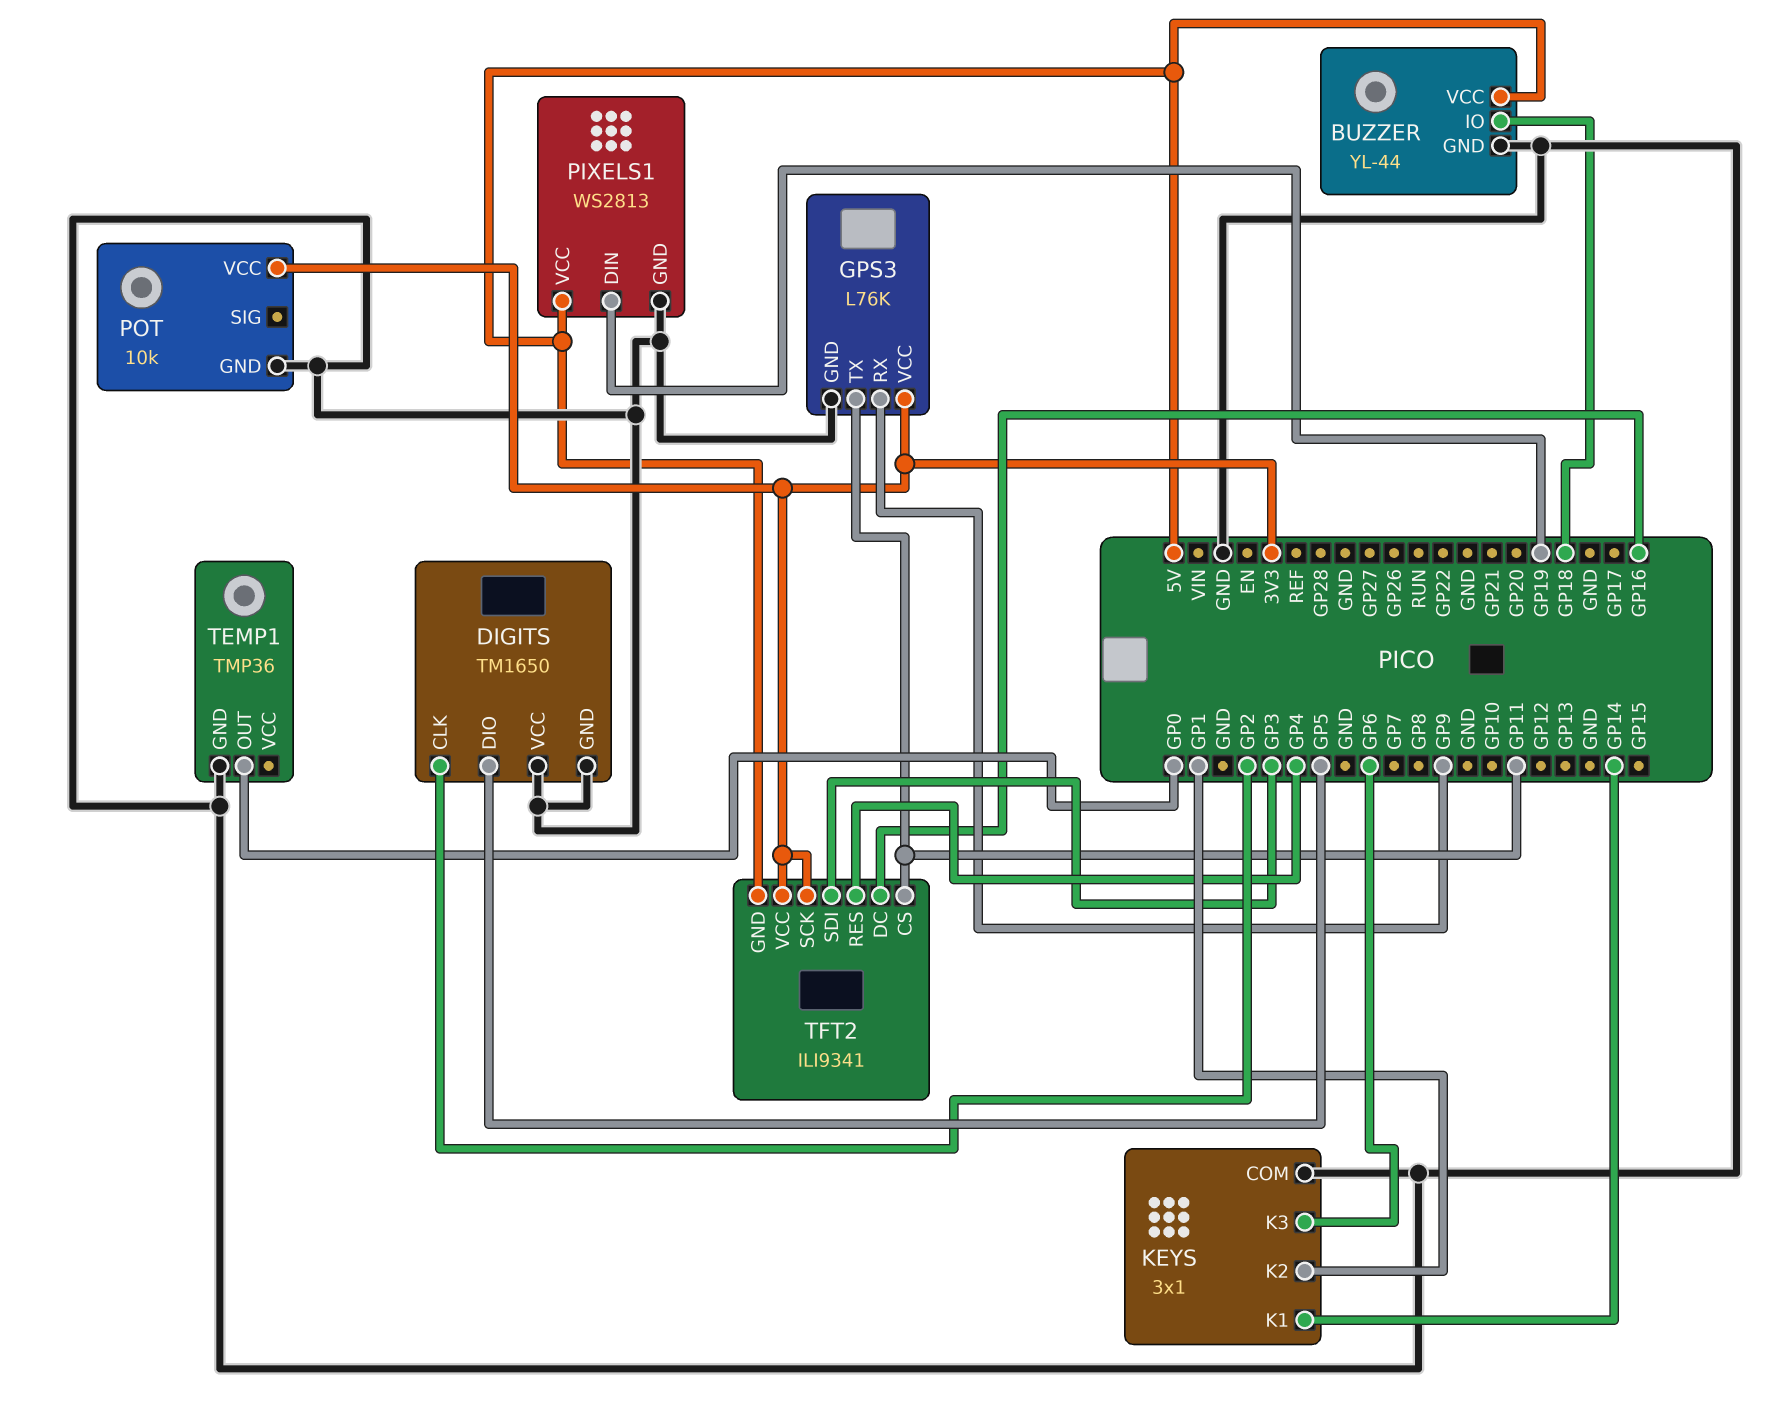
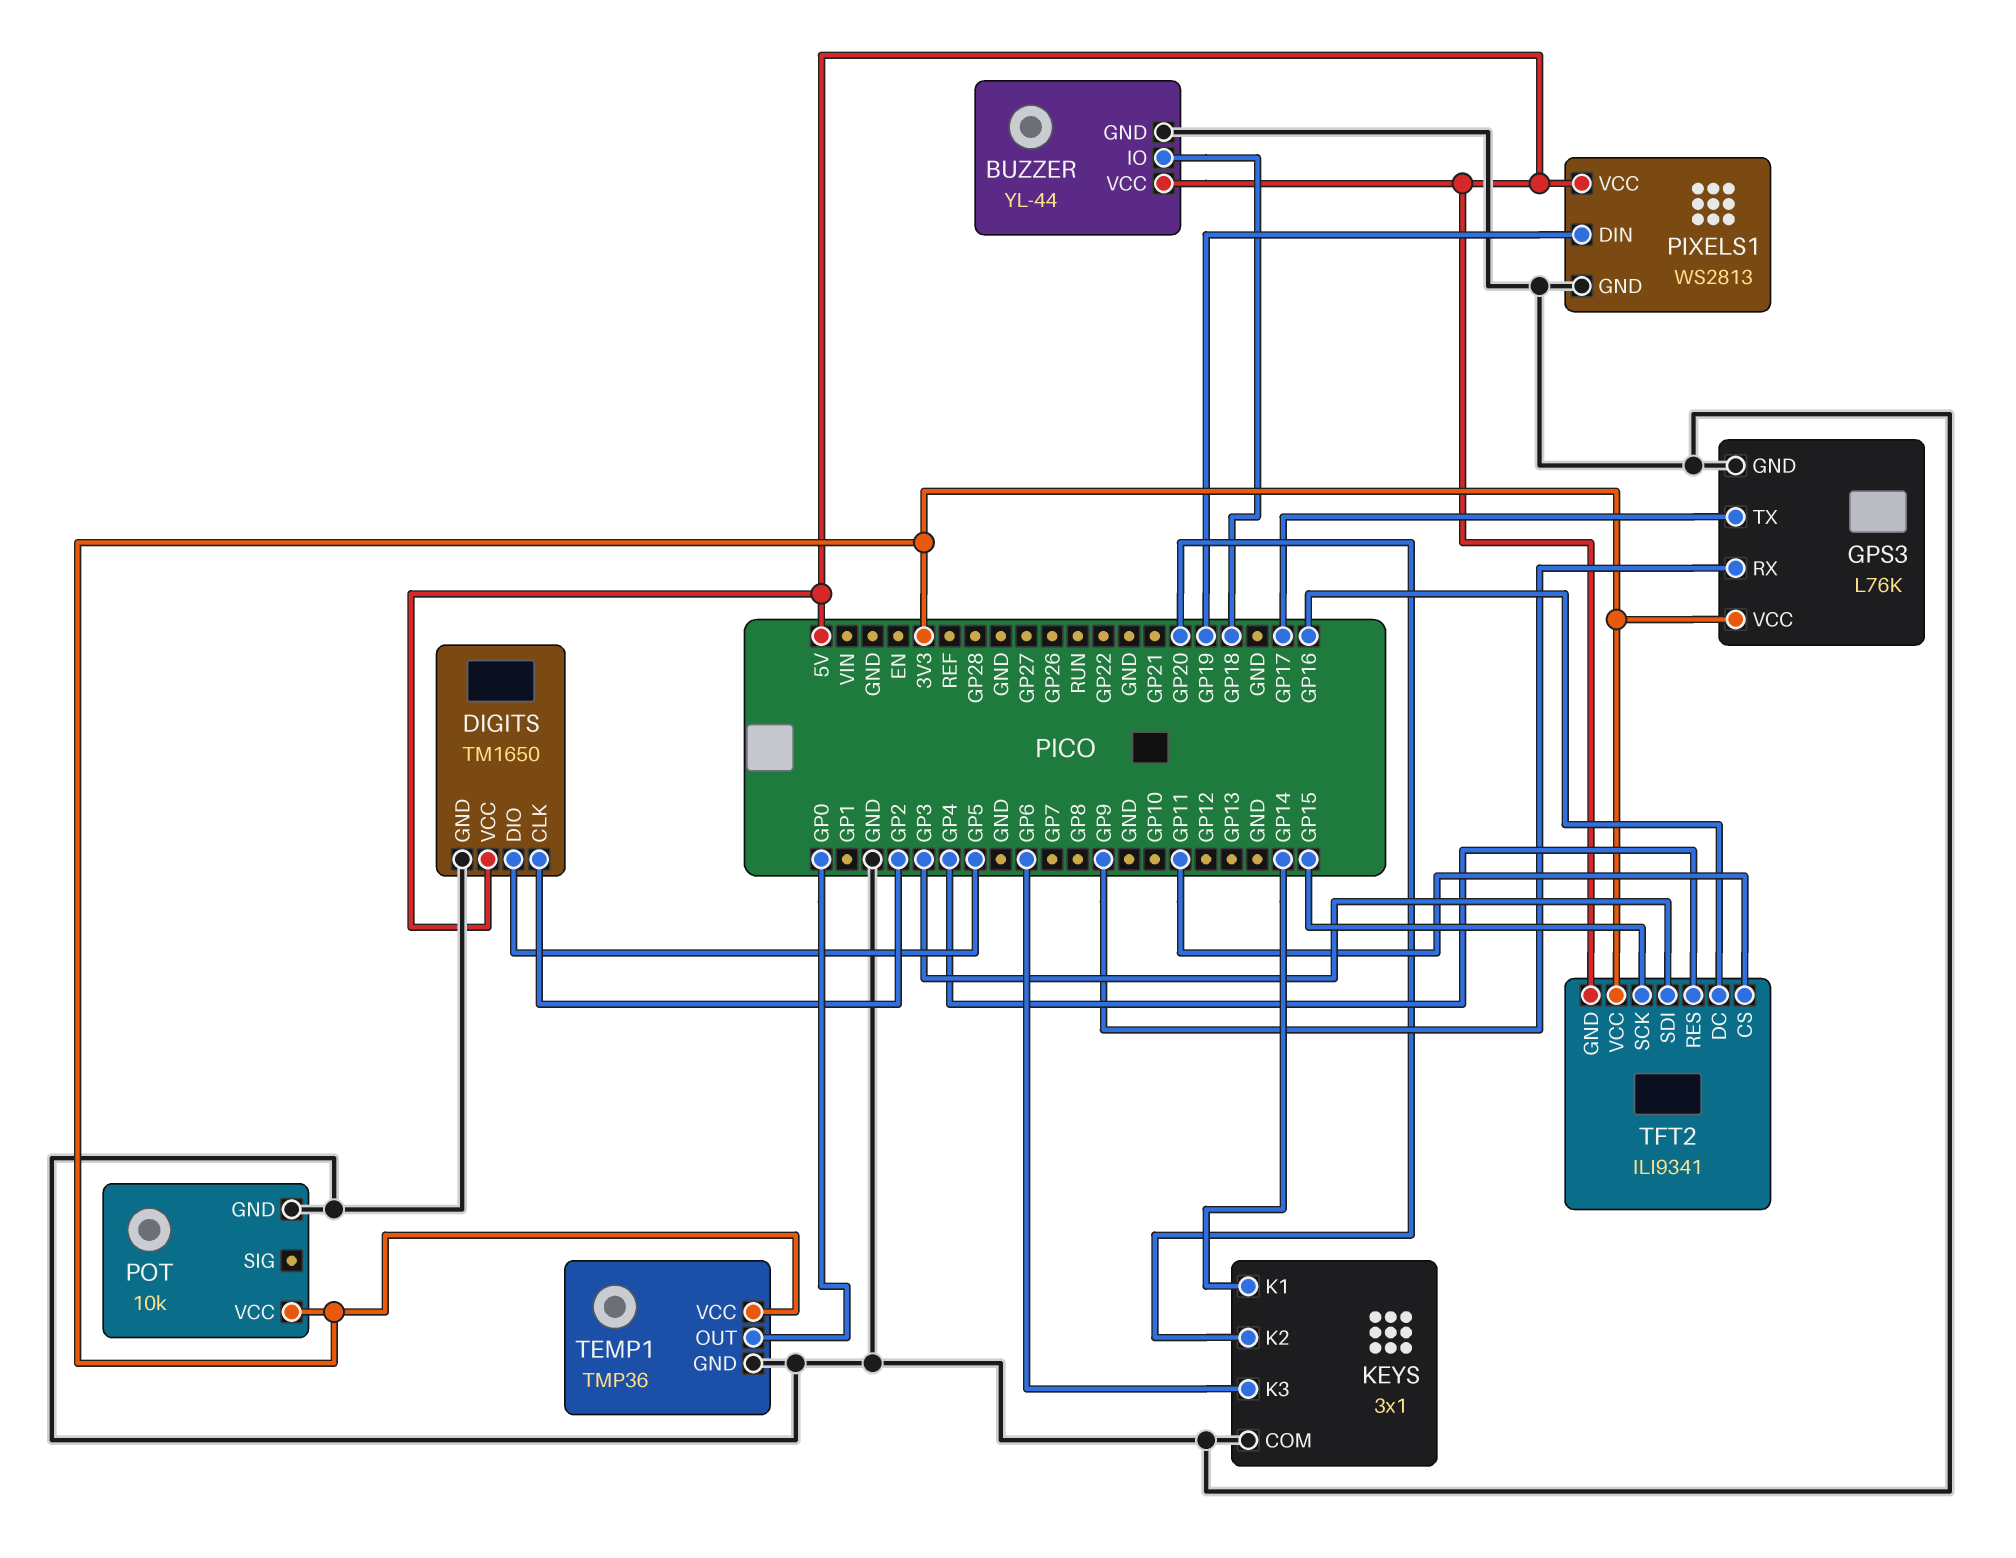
DIGITS pin VCC: GND -> 5V
GPS3 pin TX: GP11 -> GP17
KEYS pin K2: GP1 -> GP20
TEMP1 pin VCC: none -> 3V3
TFT2 pin SCK: 3V3 -> GP15

